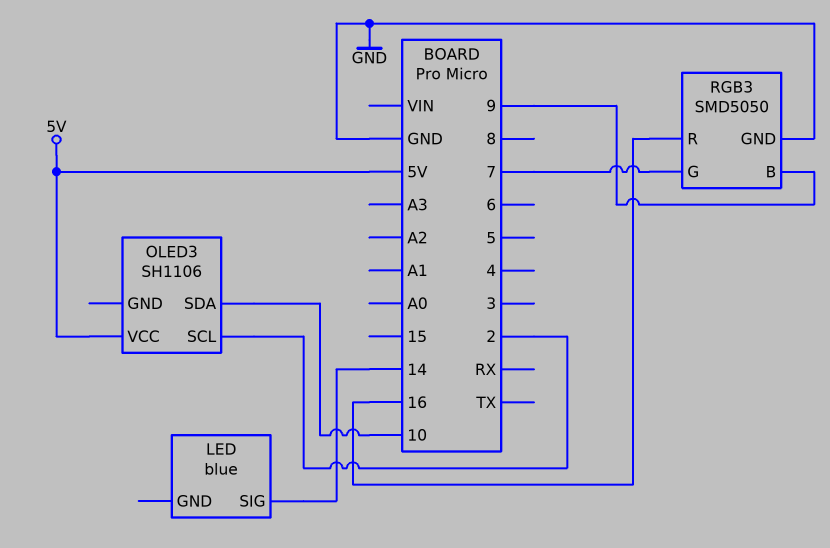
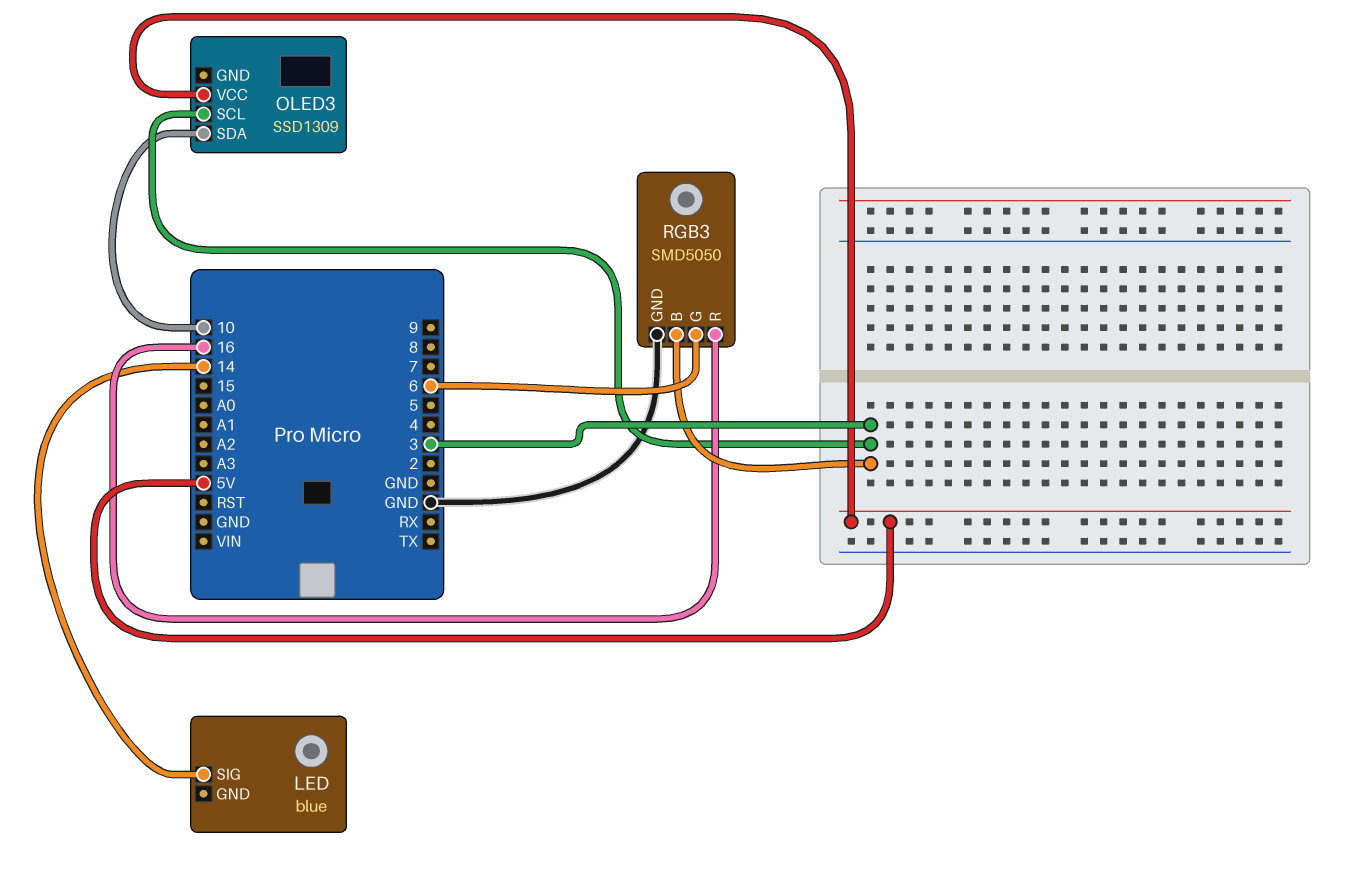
OLED3: SH1106 -> SSD1309
OLED3 pin SCL: 2 -> 3
RGB3 pin B: 9 -> 3
RGB3 pin G: 7 -> 6

